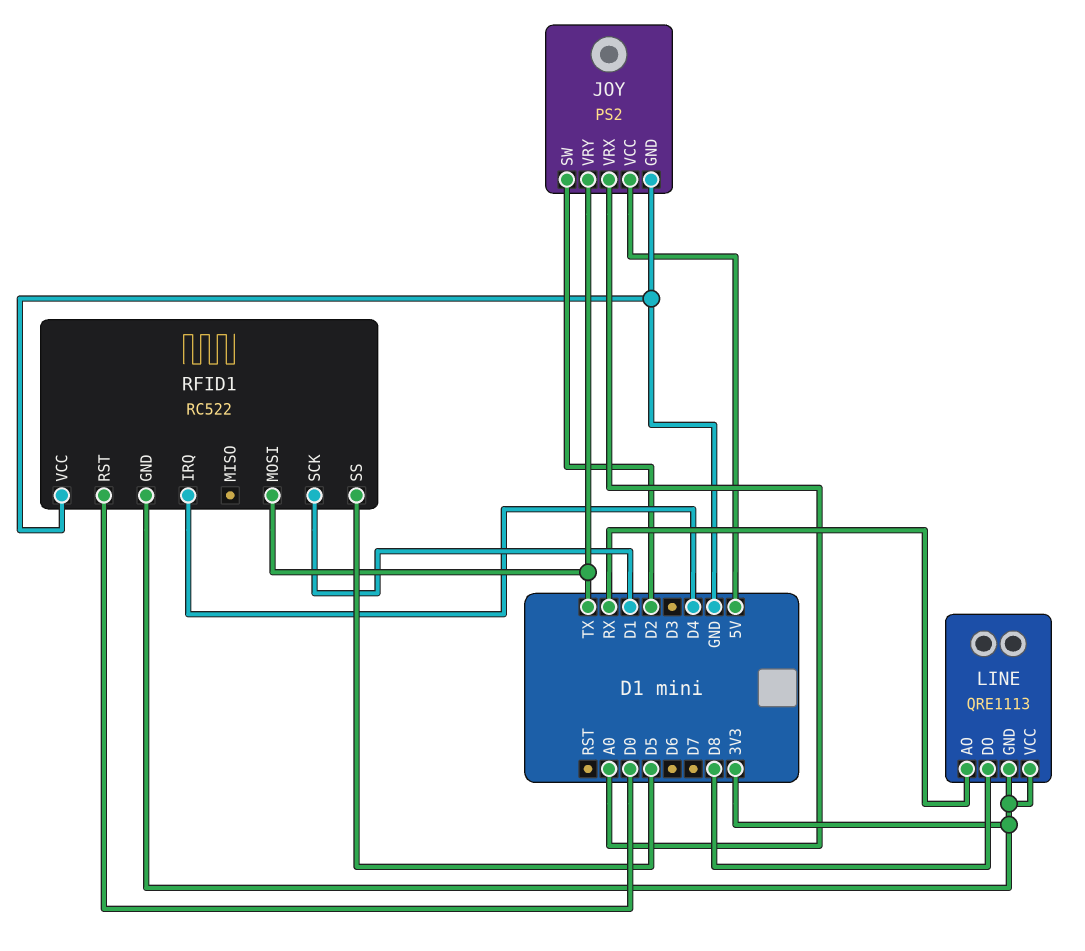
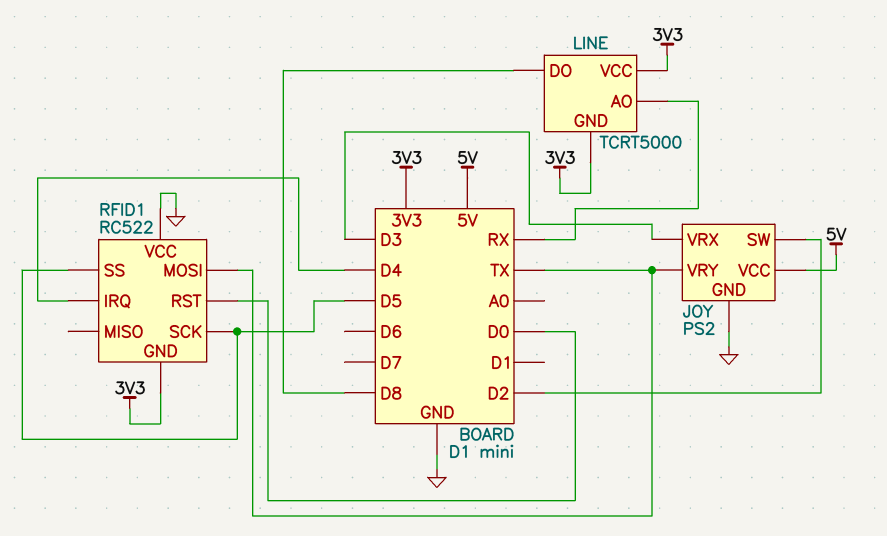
JOY pin VRX: A0 -> D3
LINE: QRE1113 -> TCRT5000
RFID1 pin SCK: D1 -> D5

